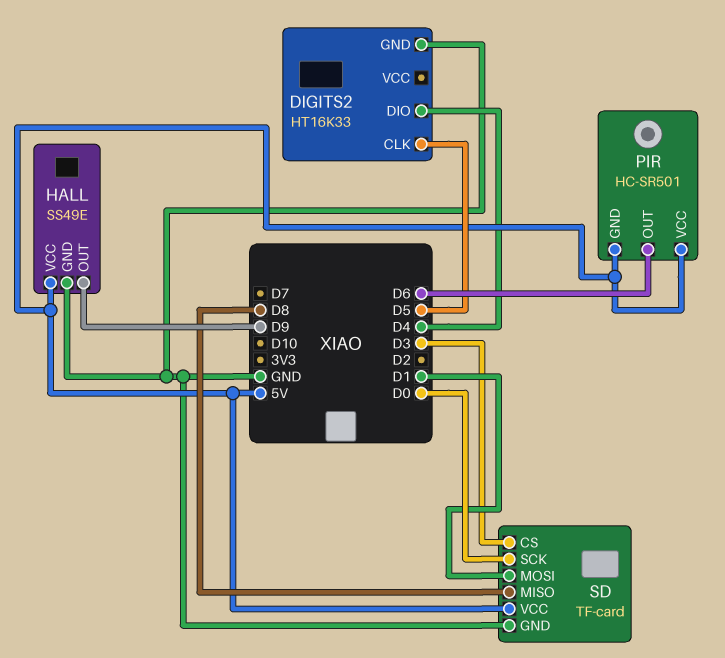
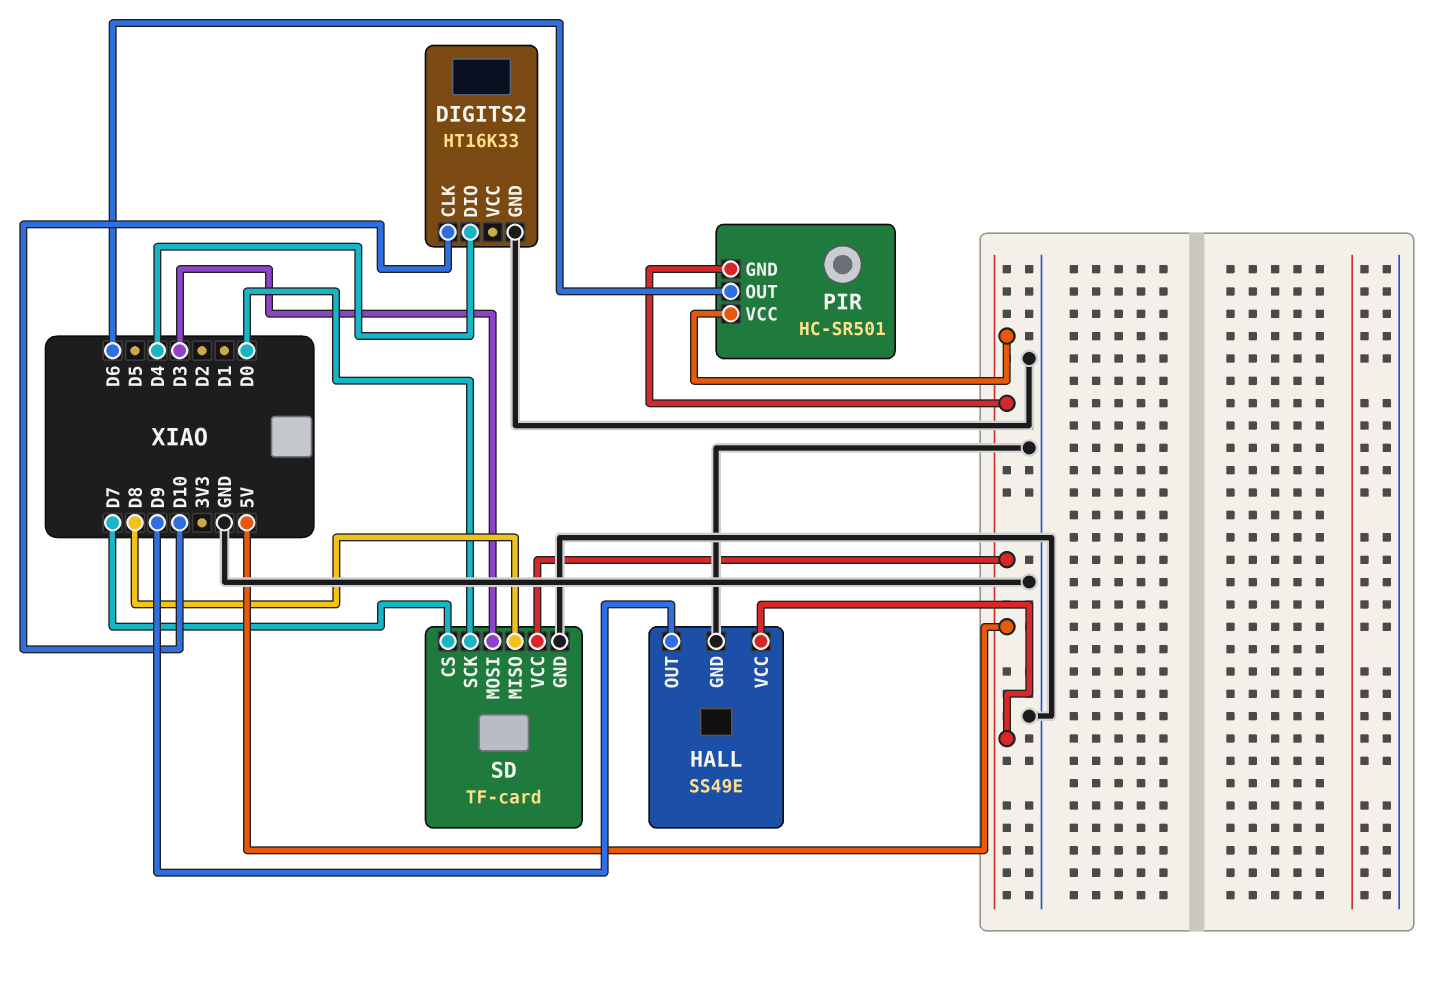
DIGITS2 pin CLK: D5 -> D10
SD pin CS: D3 -> D7
SD pin MOSI: D1 -> D3

